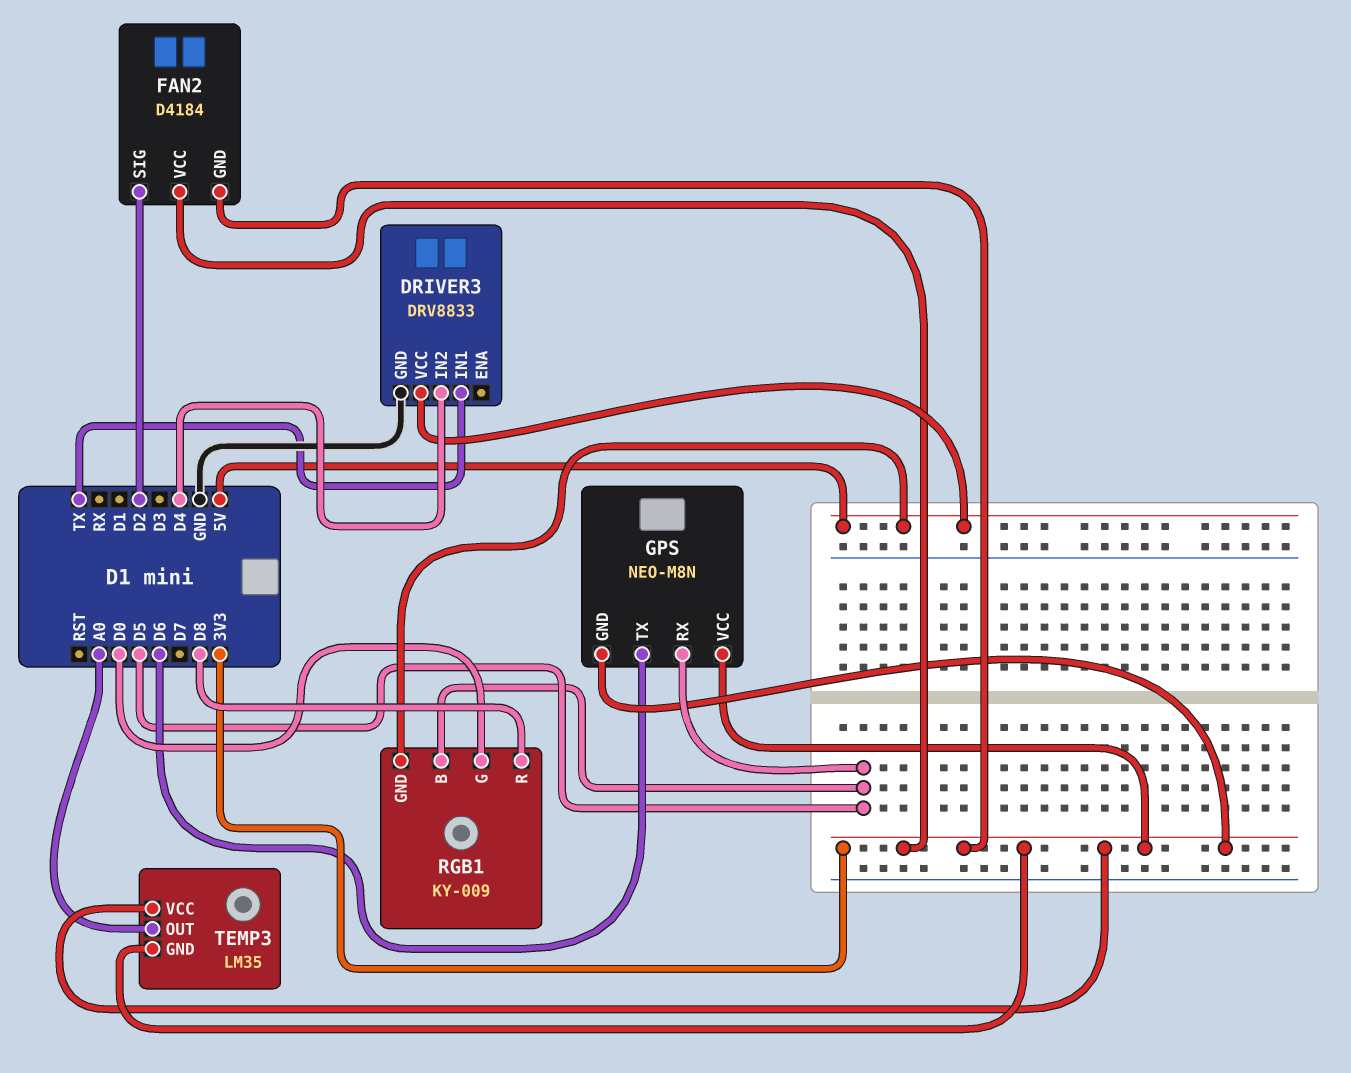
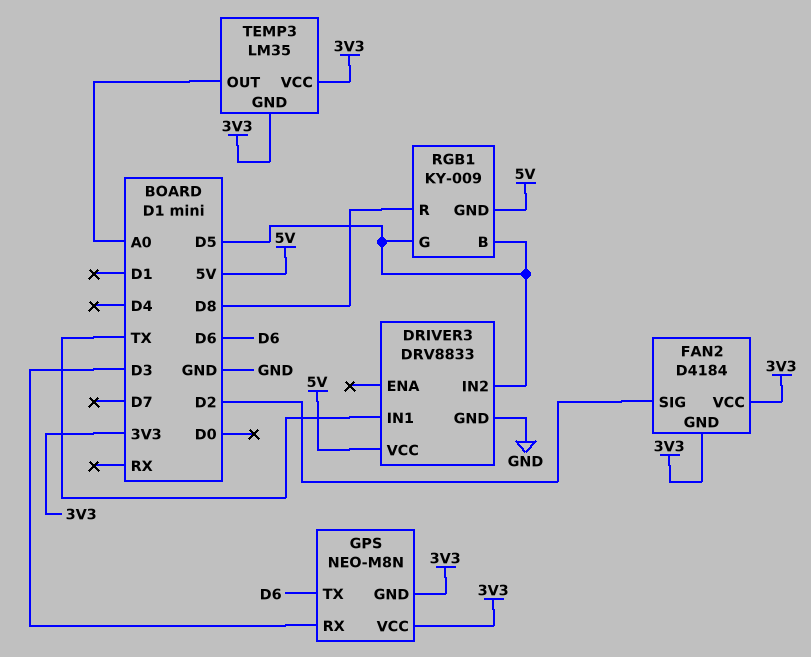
DRIVER3 pin IN2: D4 -> D5
GPS pin RX: D5 -> D3
RGB1 pin G: D0 -> D5

